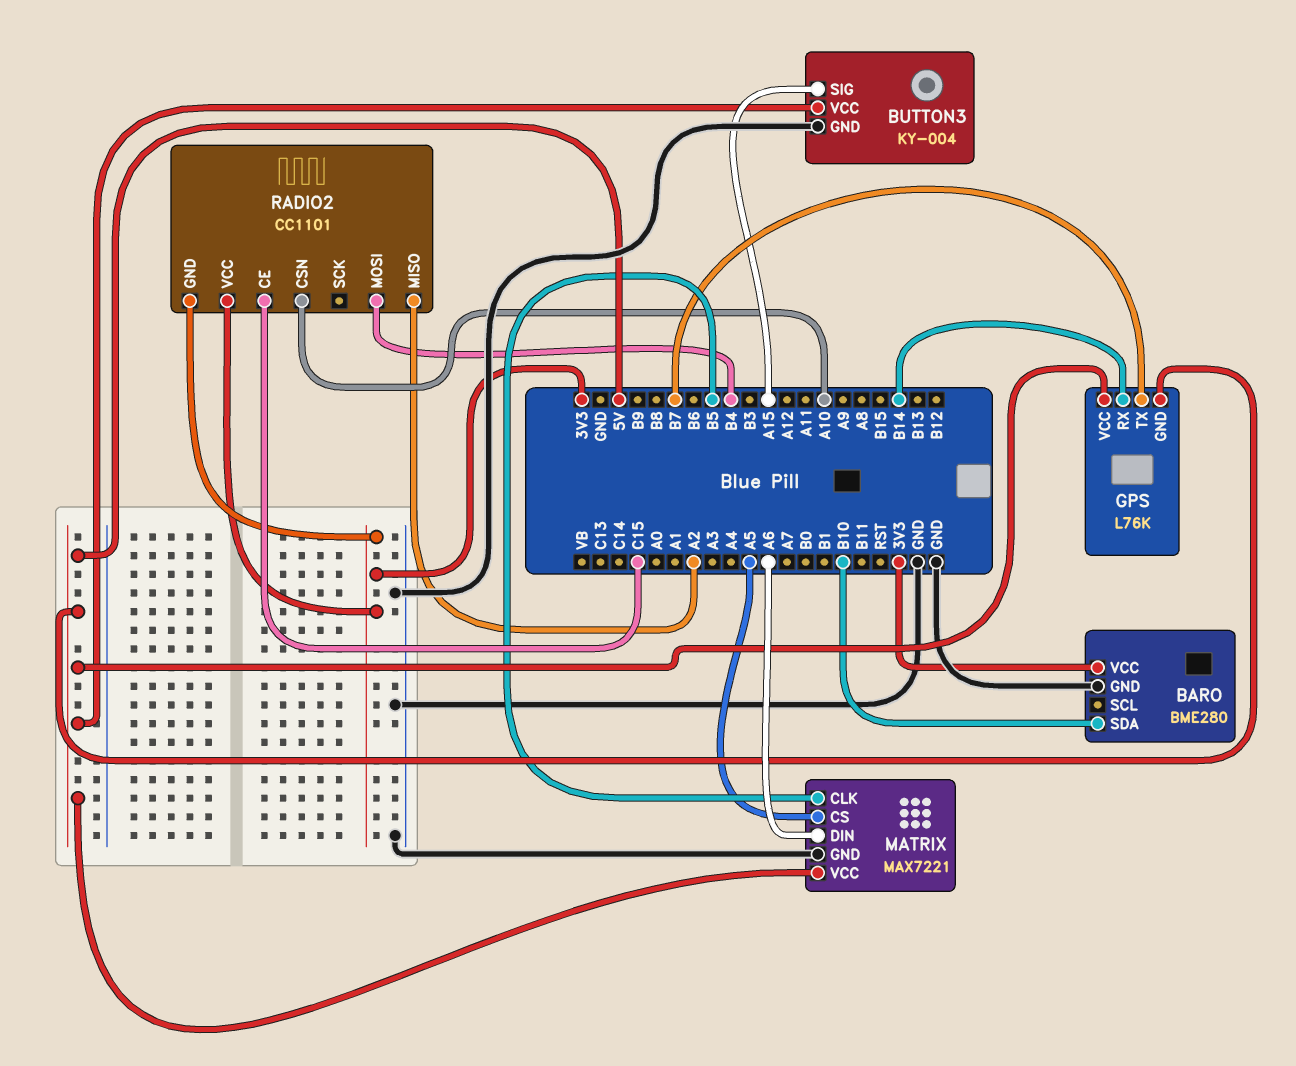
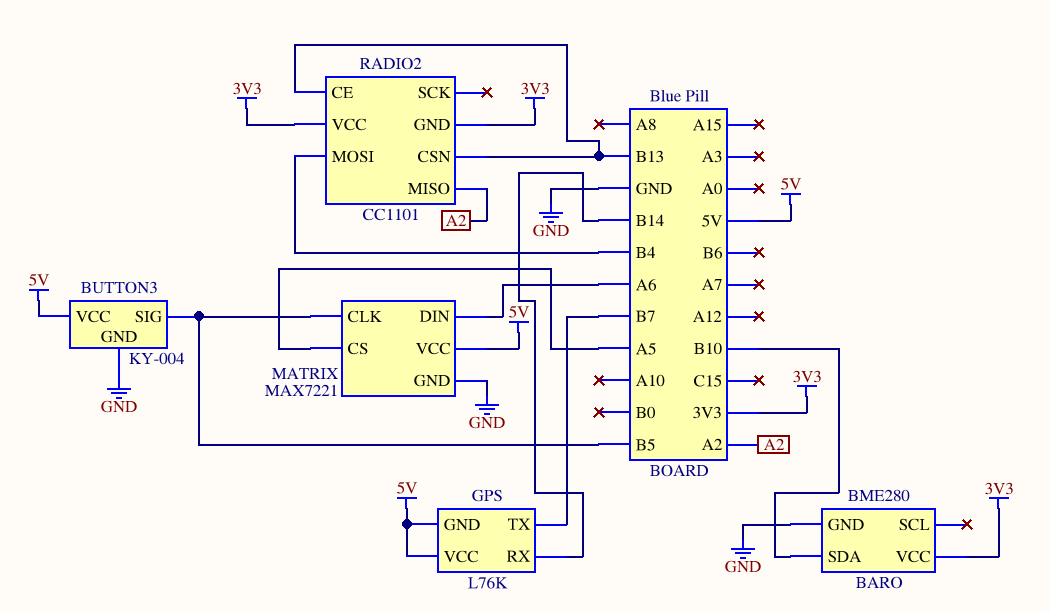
BUTTON3 pin SIG: A15 -> B5
RADIO2 pin CE: C15 -> B13
RADIO2 pin CSN: A10 -> B13

